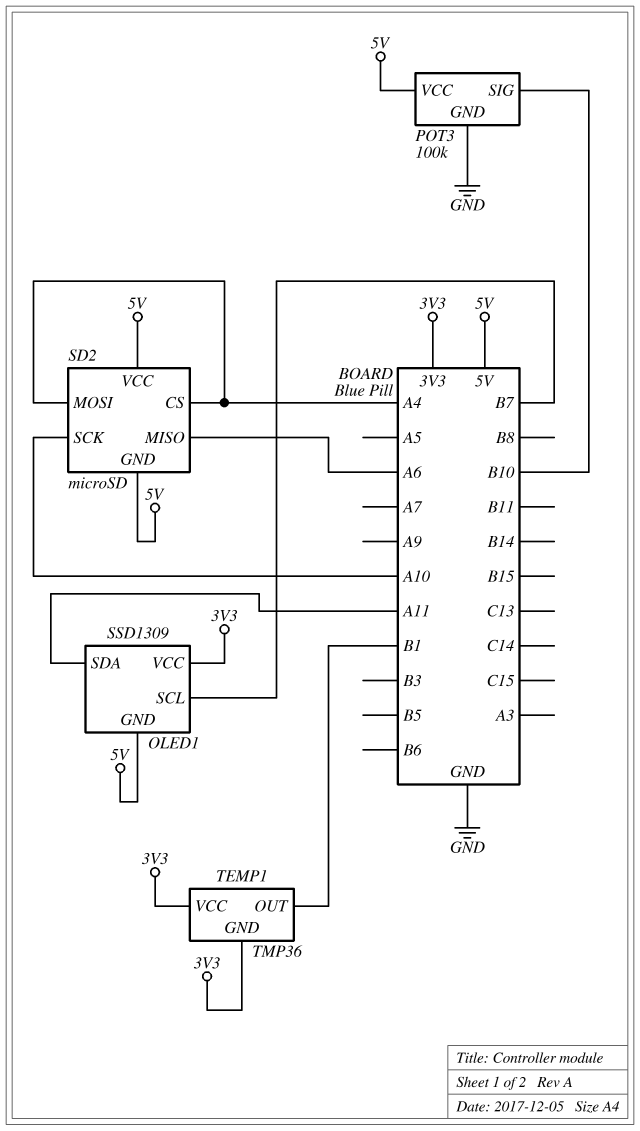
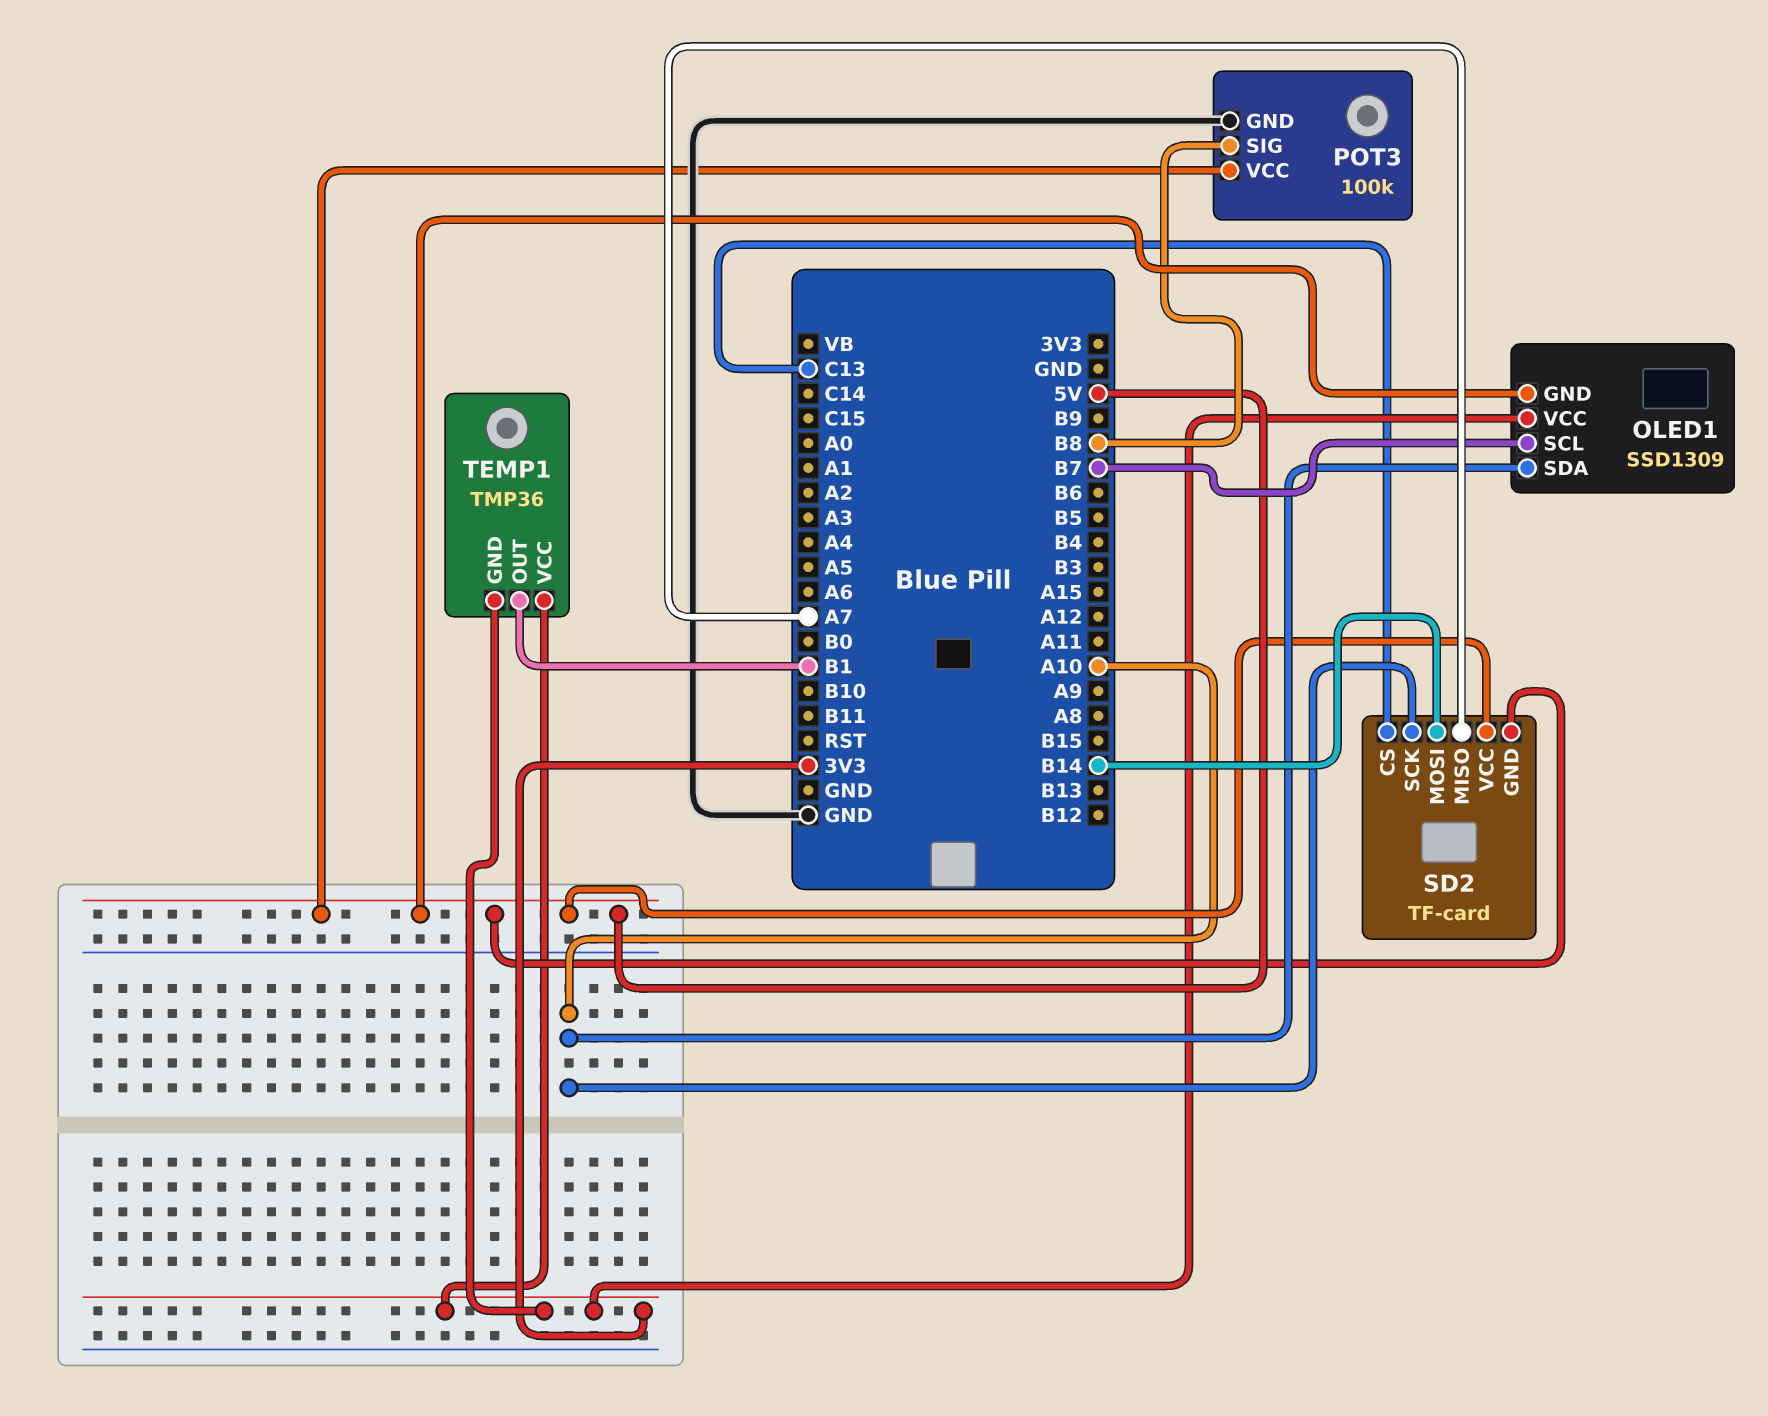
OLED1 pin SDA: A11 -> A10
POT3 pin SIG: B10 -> B8
SD2: microSD -> TF-card
SD2 pin CS: A4 -> C13
SD2 pin MISO: A6 -> A7
SD2 pin MOSI: A4 -> B14

